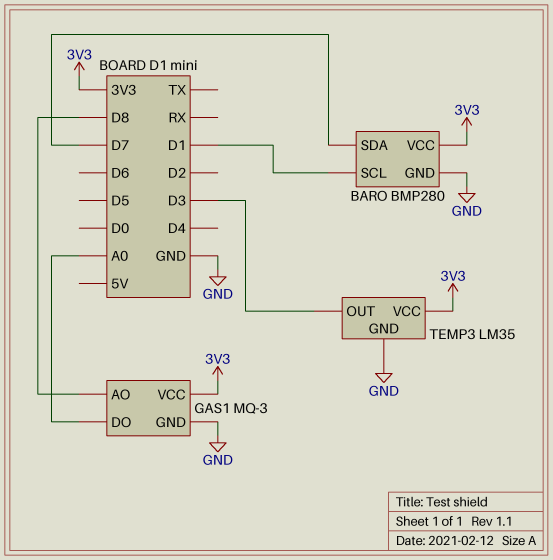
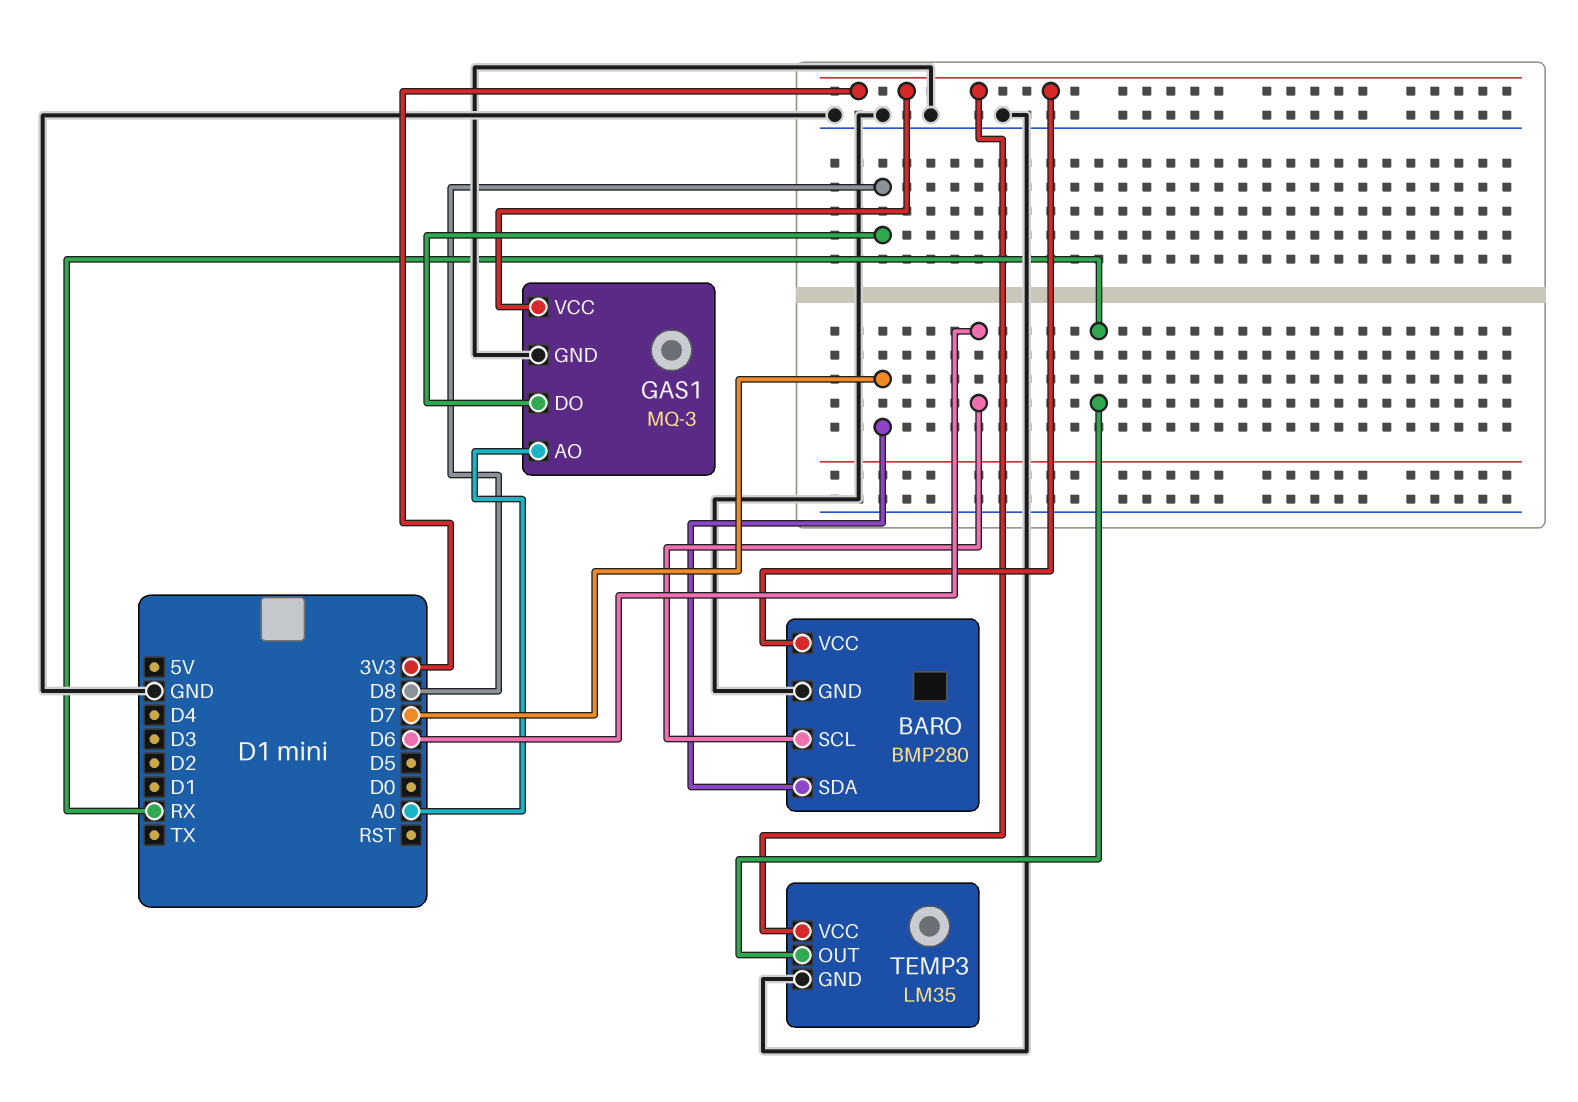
BARO pin SCL: D1 -> D6
GAS1 pin AO: D8 -> A0
GAS1 pin DO: A0 -> D8
TEMP3 pin OUT: D3 -> RX

